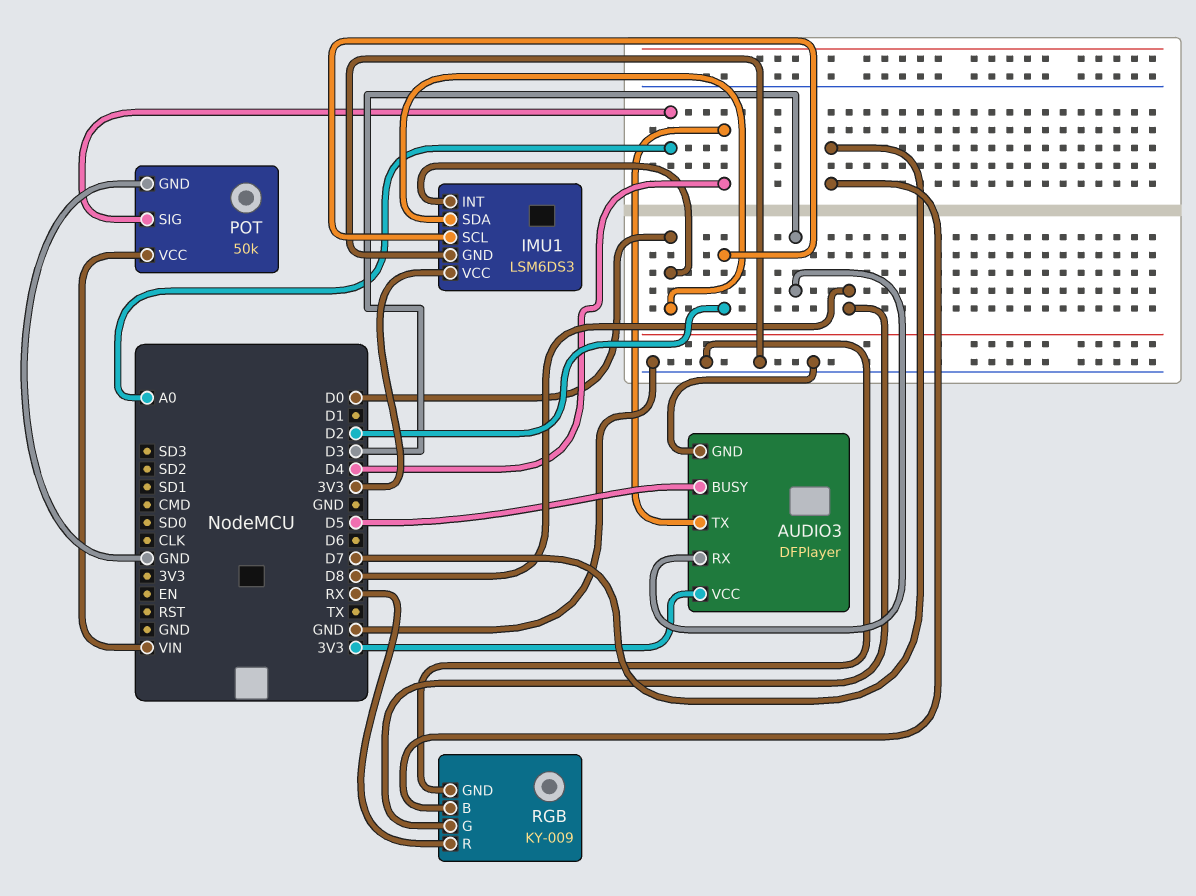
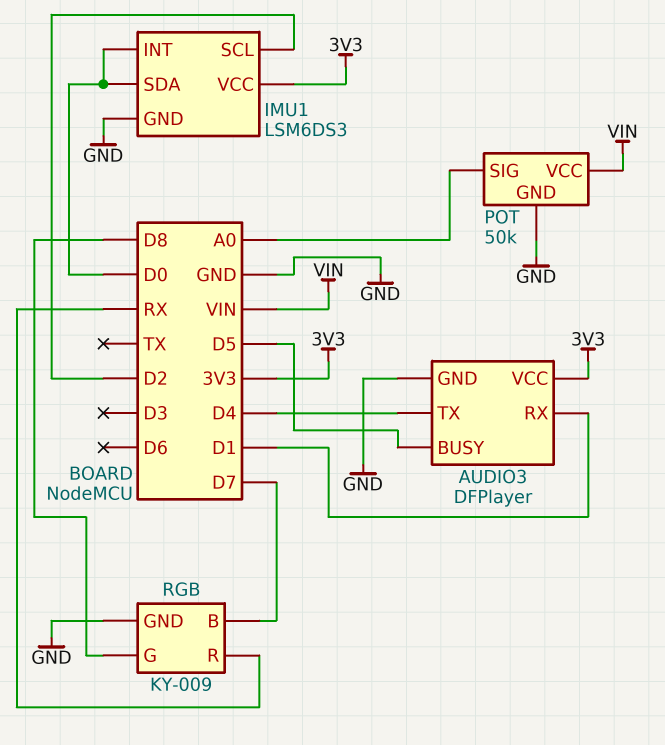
AUDIO3 pin RX: D3 -> D1

